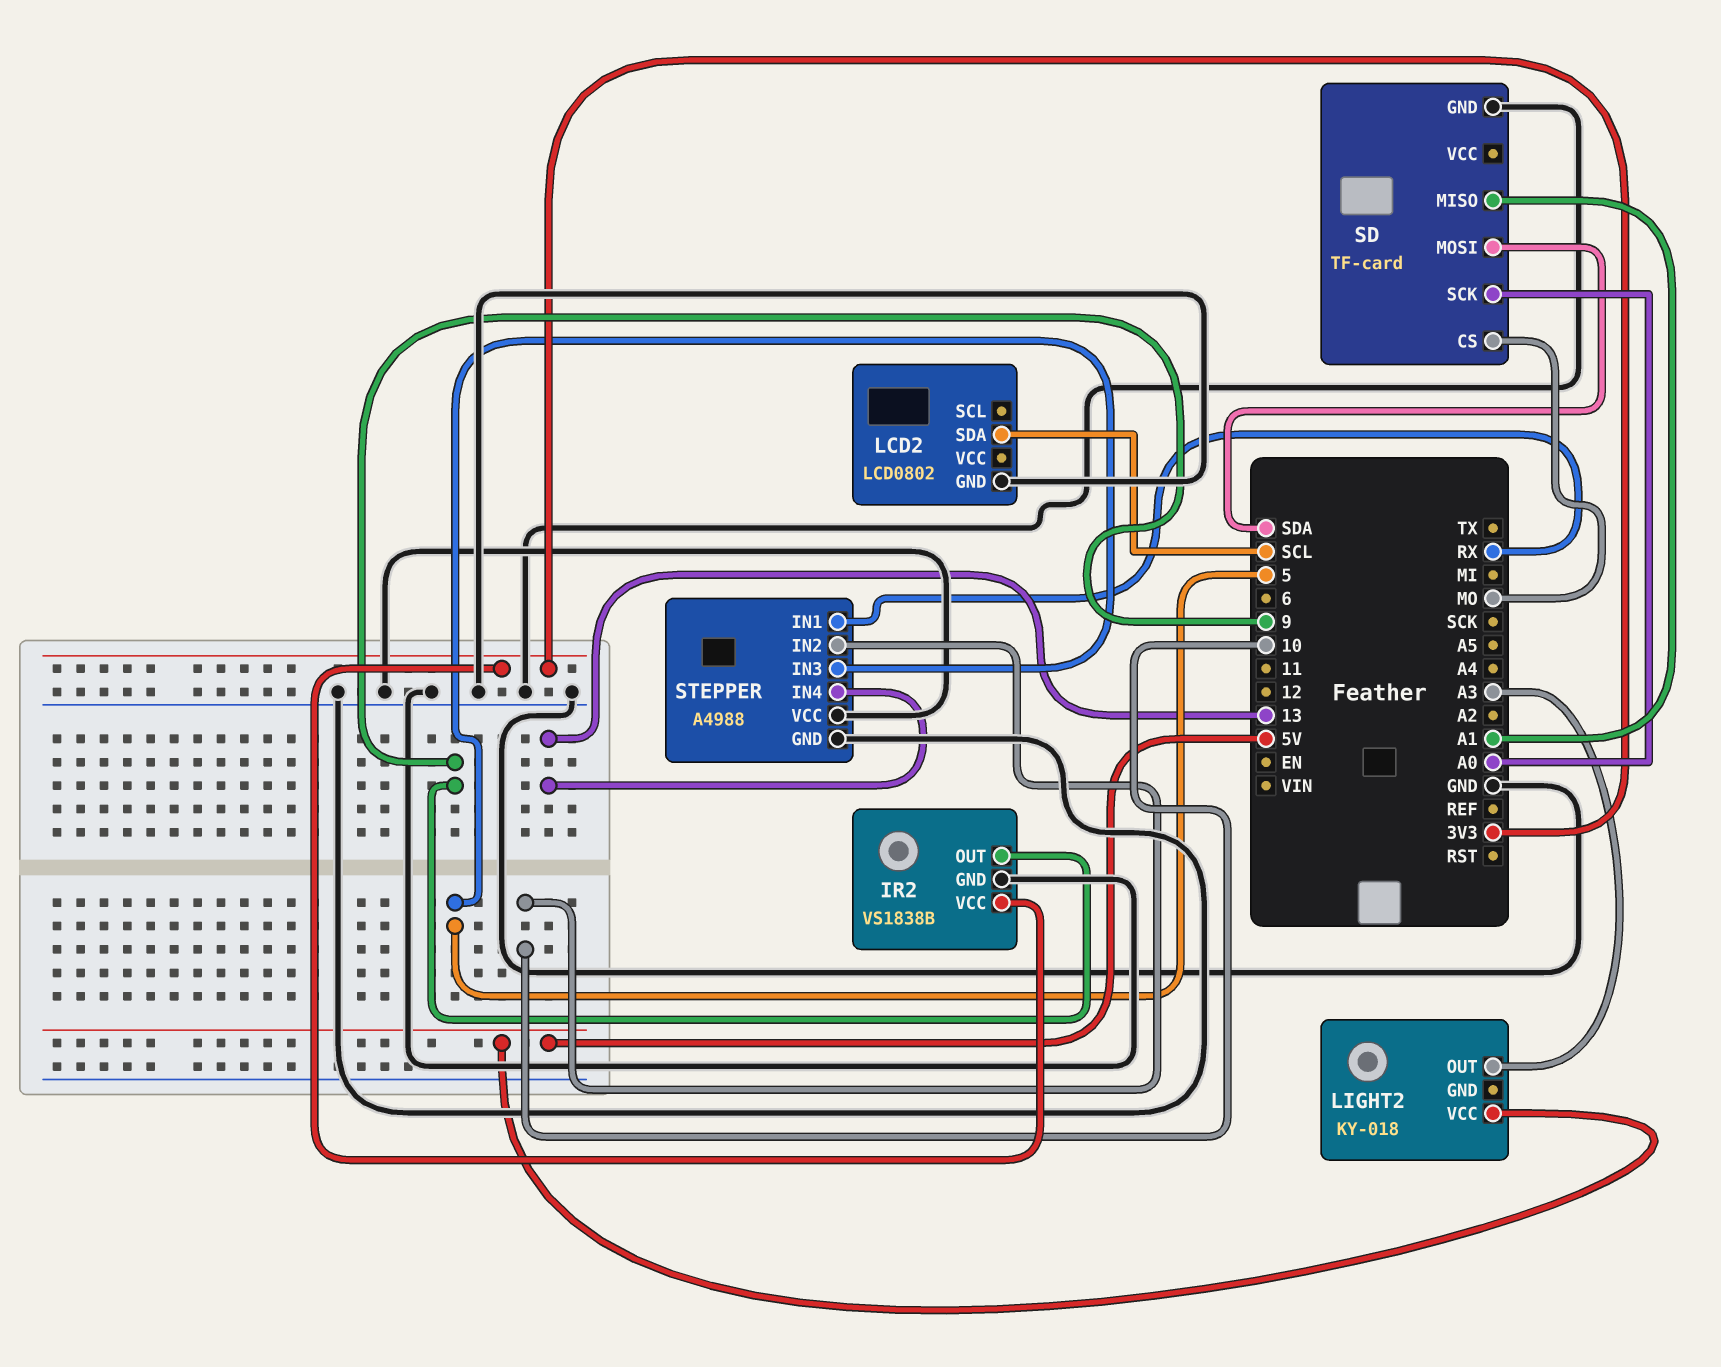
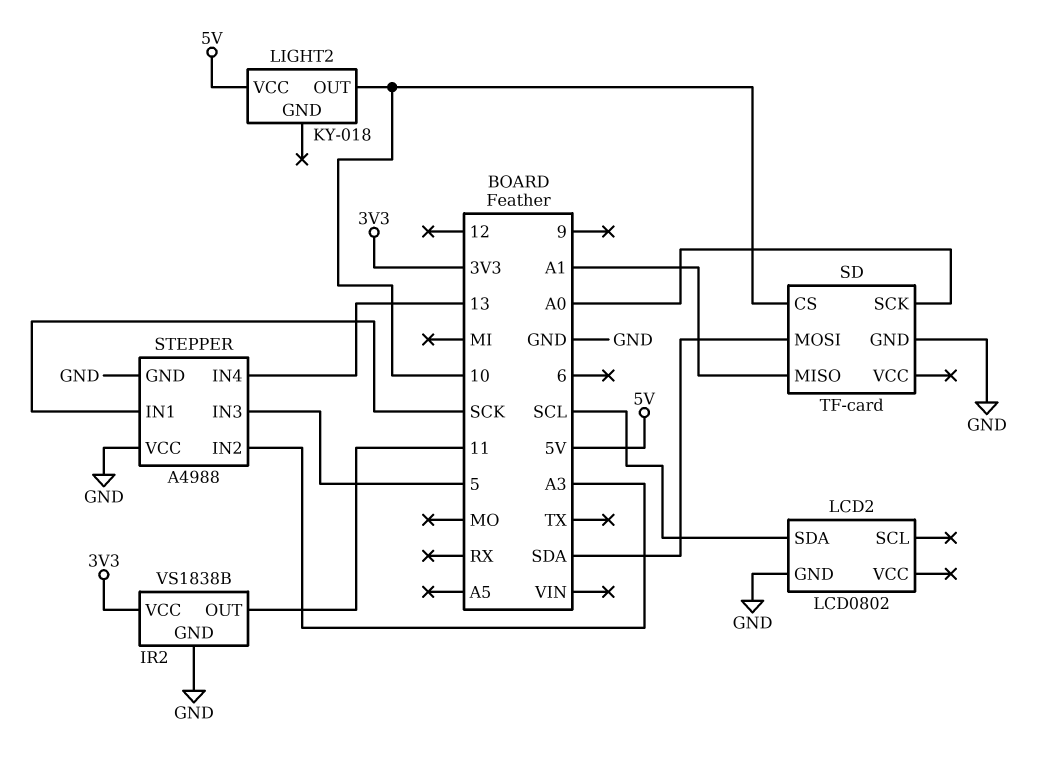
IR2 pin OUT: 9 -> 11
LIGHT2 pin OUT: A3 -> 10
SD pin CS: MO -> 10
STEPPER pin IN1: RX -> SCK
STEPPER pin IN2: 10 -> A3

